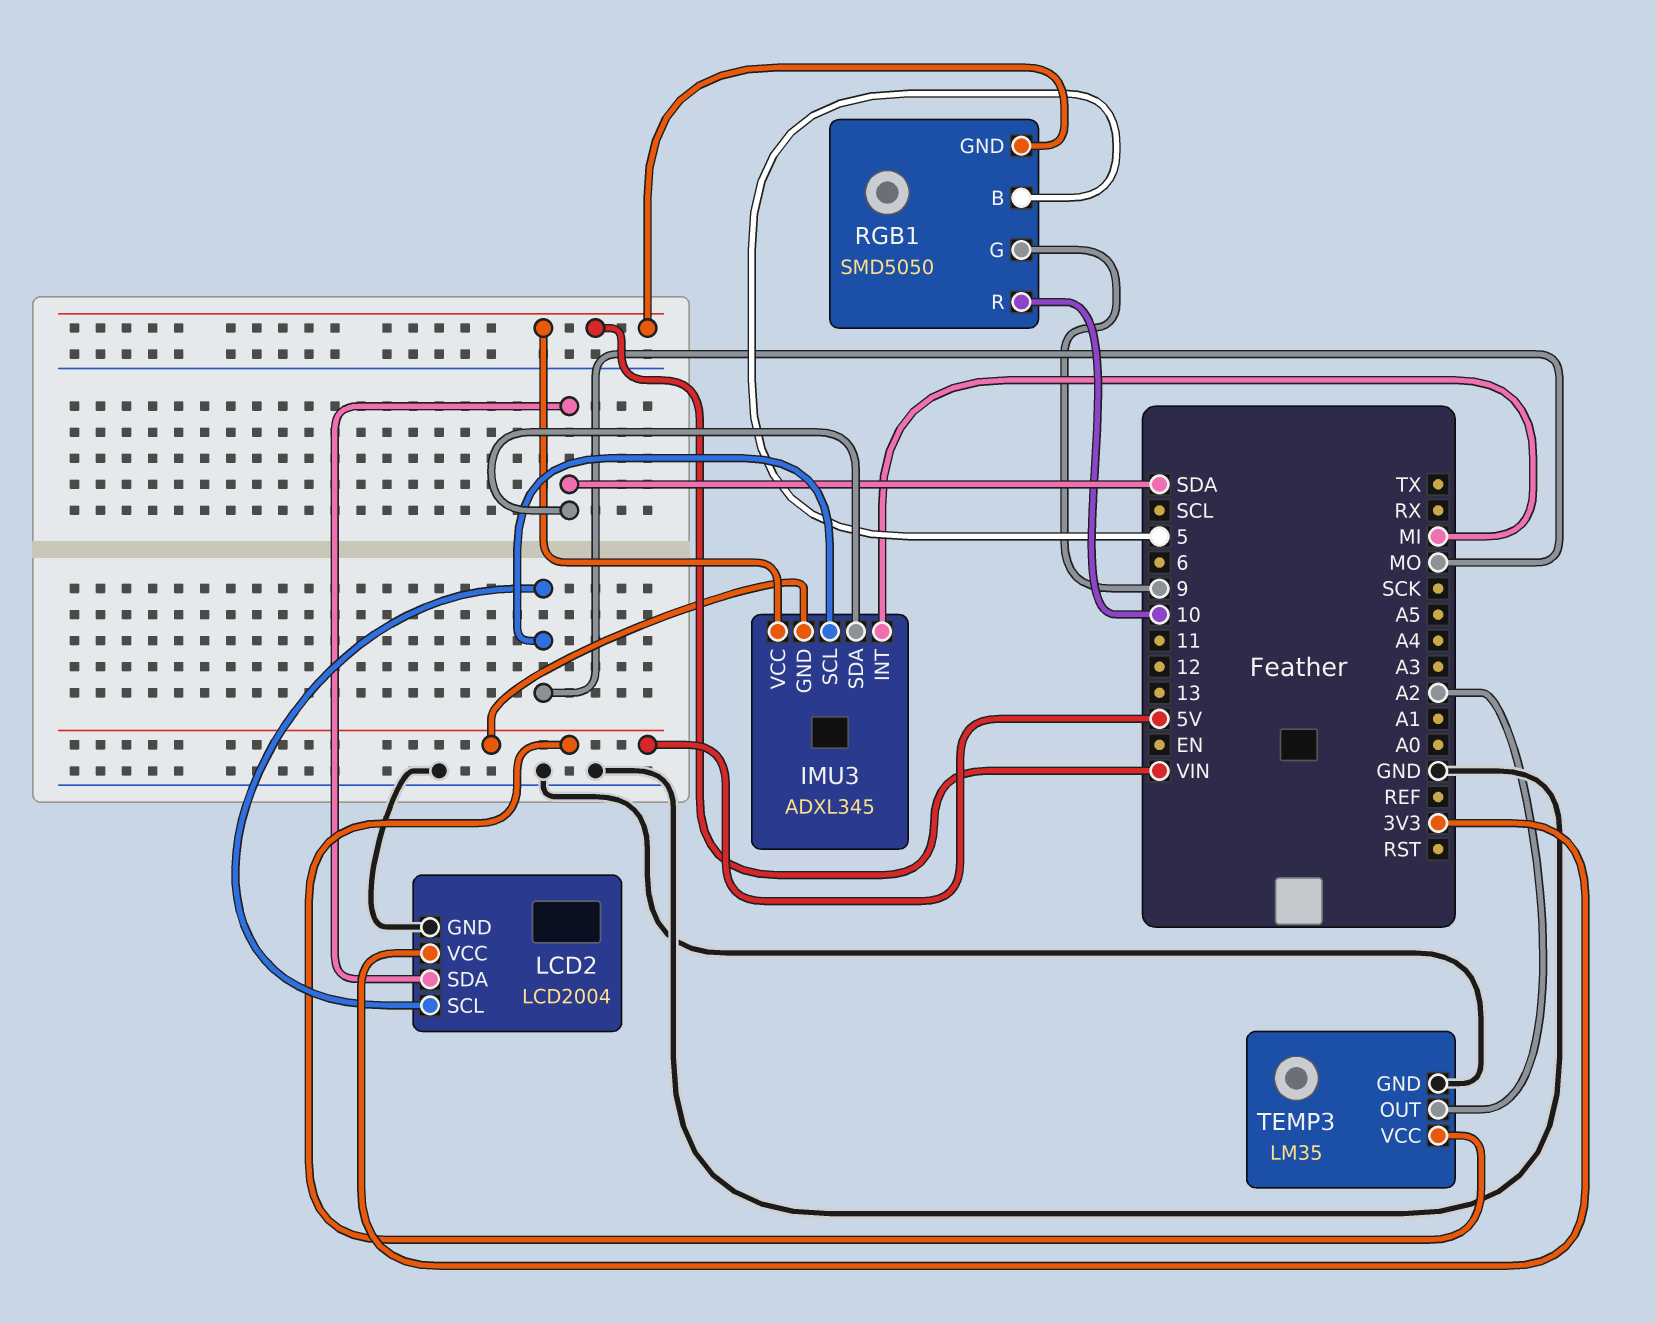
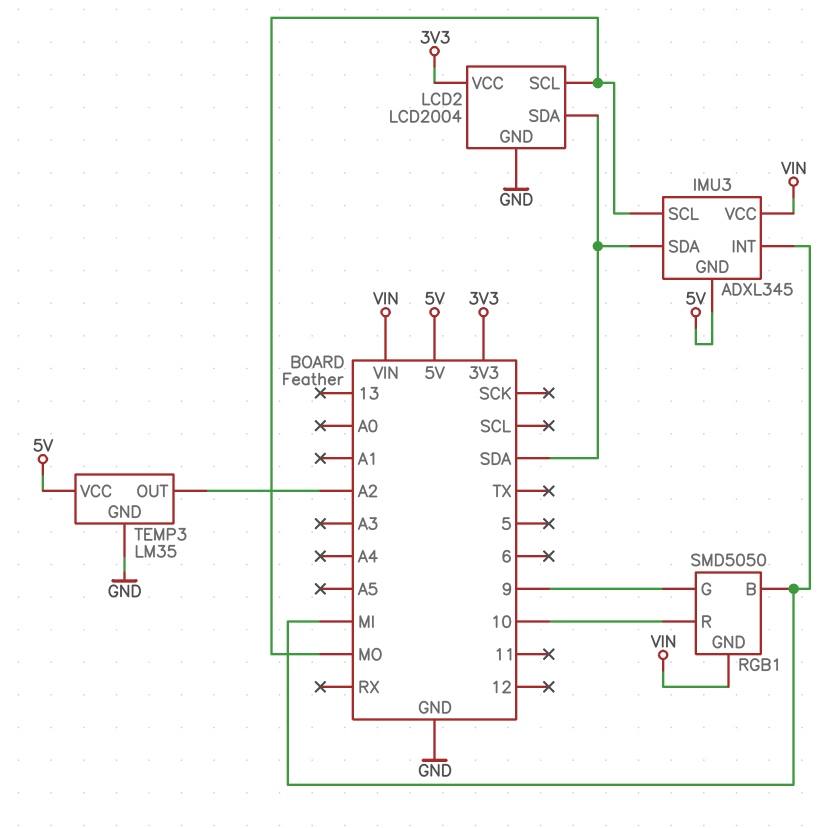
RGB1 pin B: 5 -> MI

